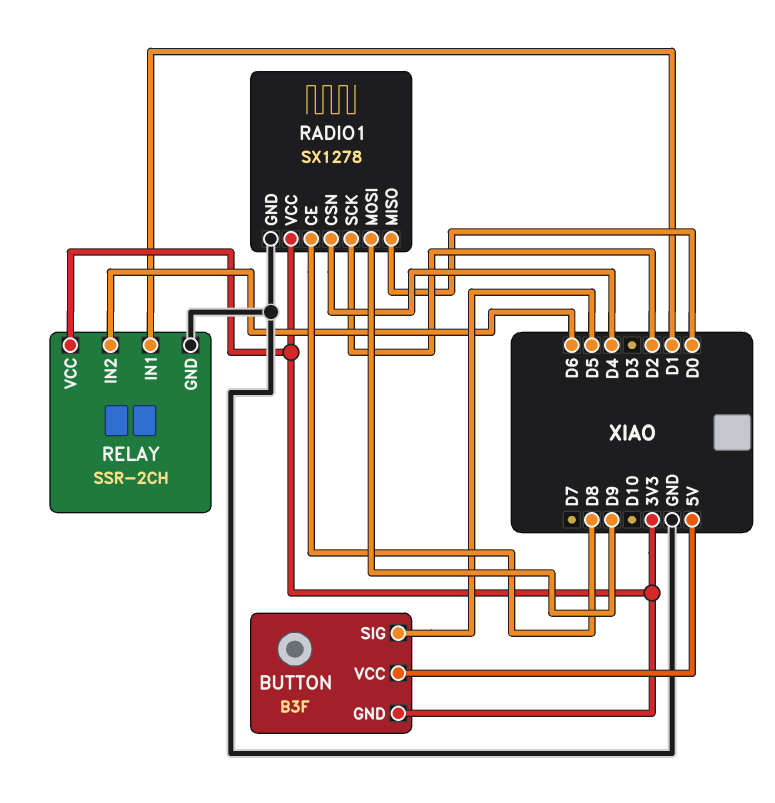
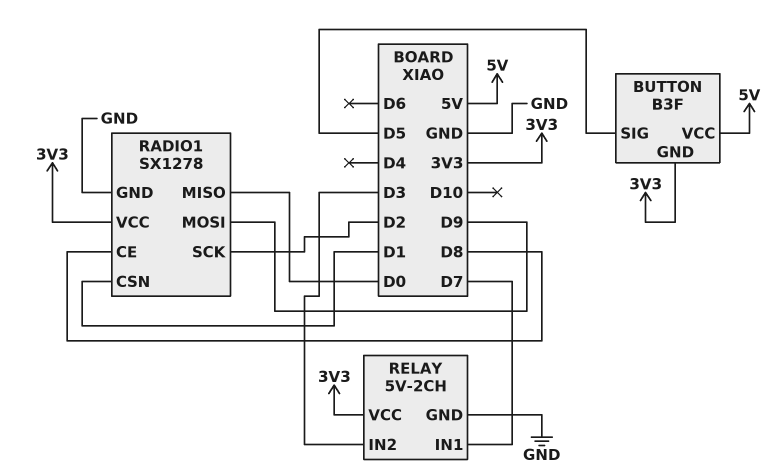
RADIO1 pin CSN: D4 -> D1
RELAY: SSR-2CH -> 5V-2CH
RELAY pin IN1: D1 -> D7
RELAY pin IN2: D6 -> D3

